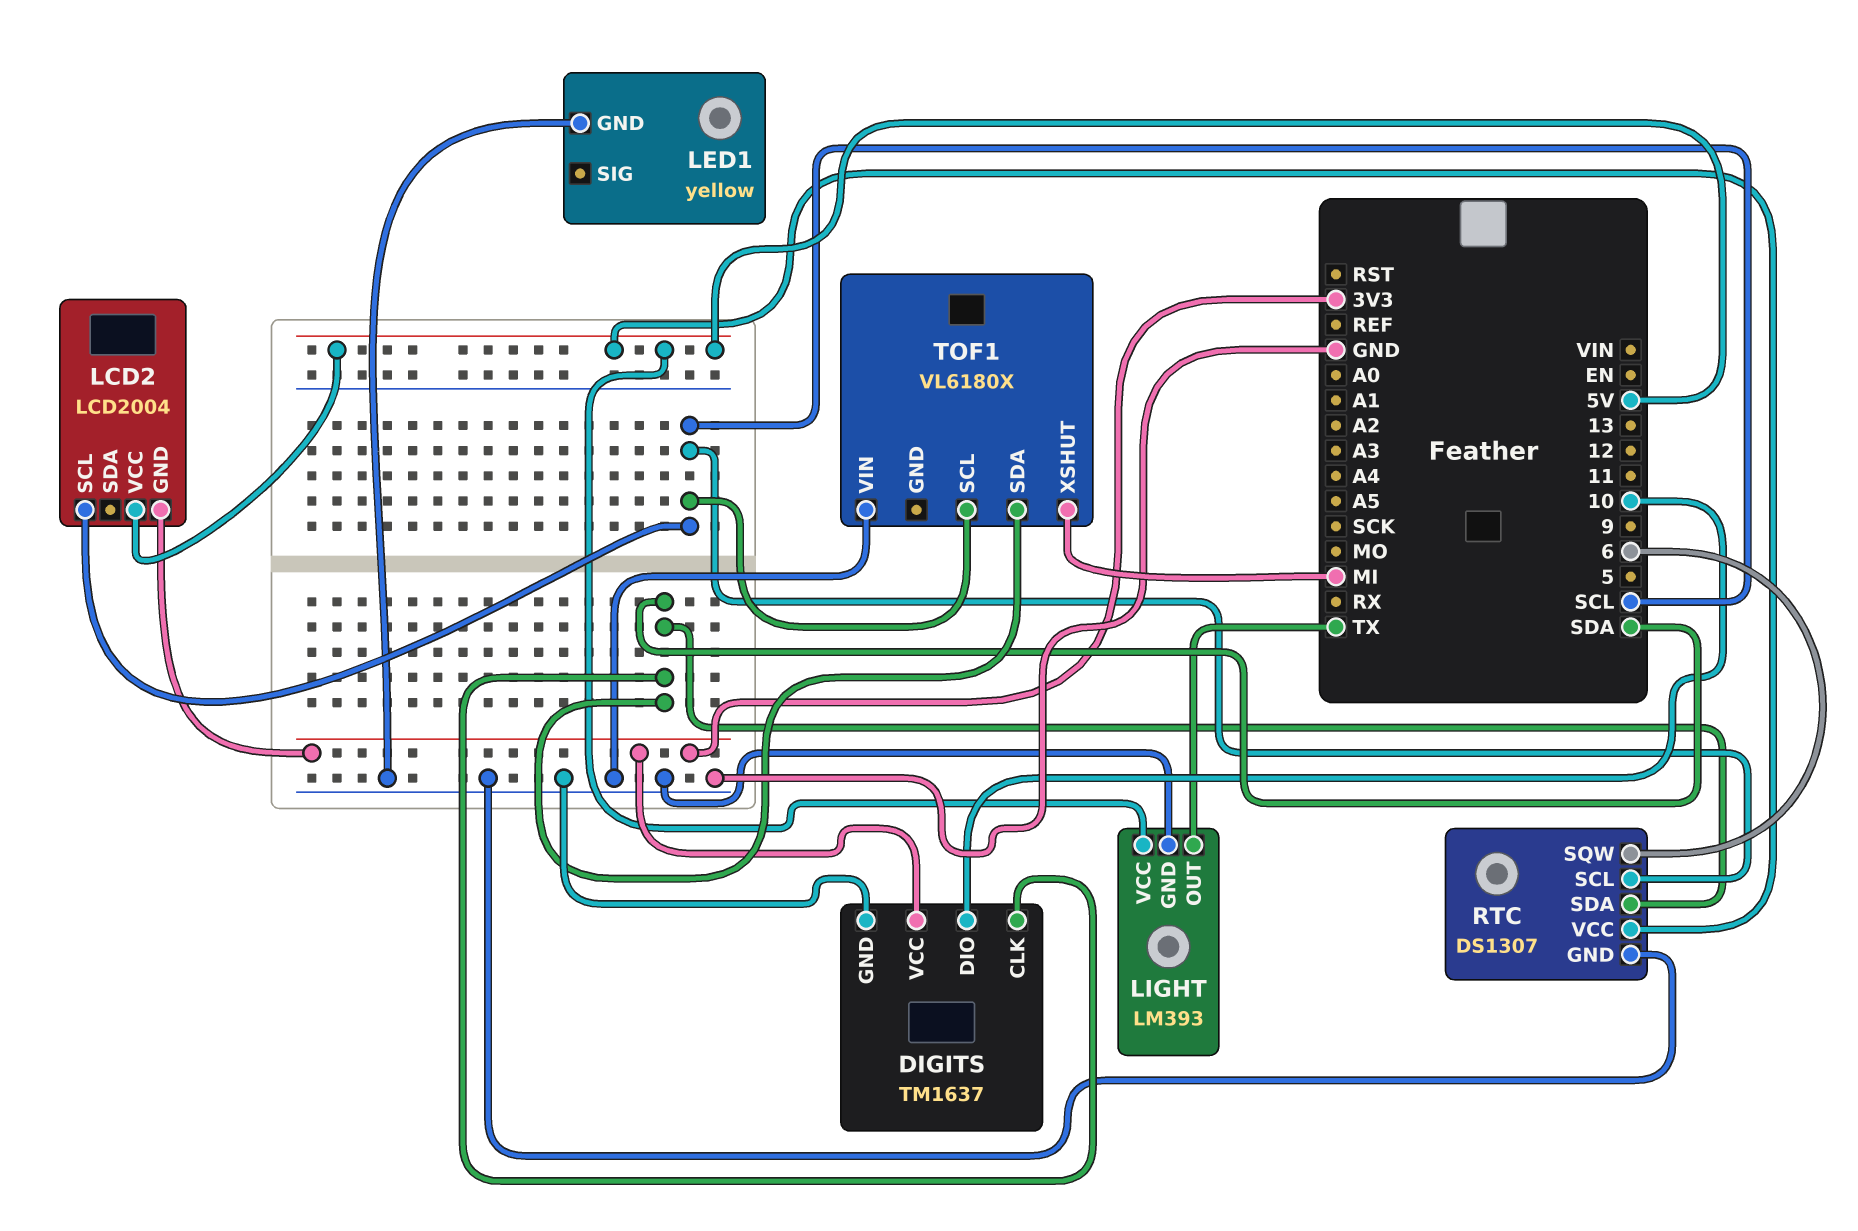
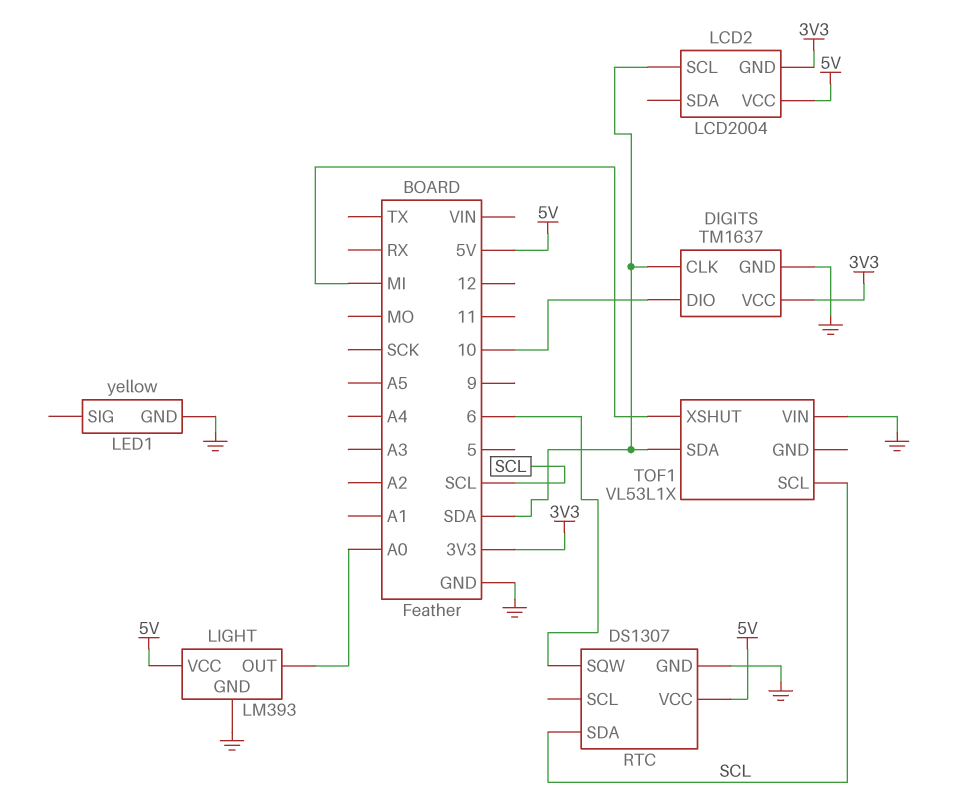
LCD2 pin SCL: SCL -> SDA
LIGHT pin OUT: TX -> A0
RTC pin SCL: SCL -> none
RTC pin SDA: SDA -> SCL
TOF1: VL6180X -> VL53L1X

